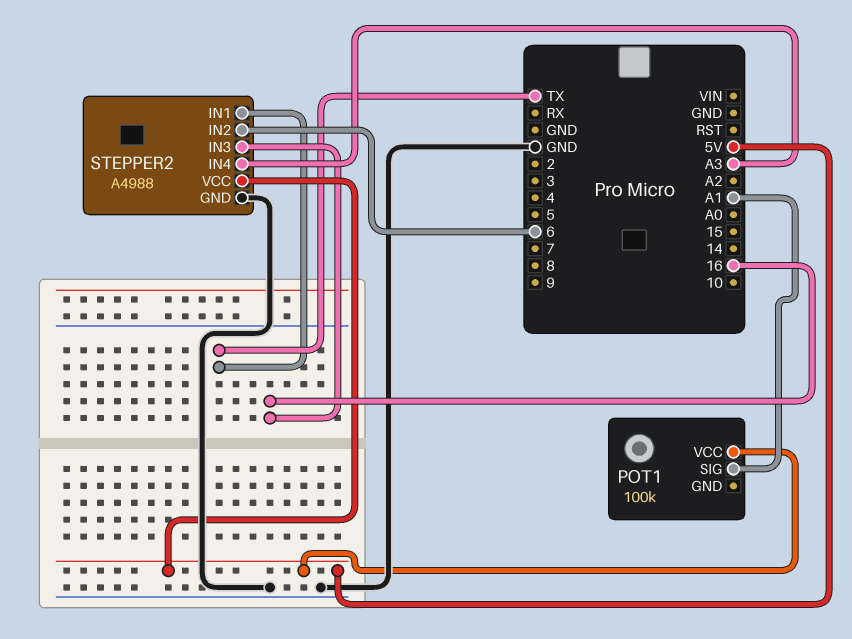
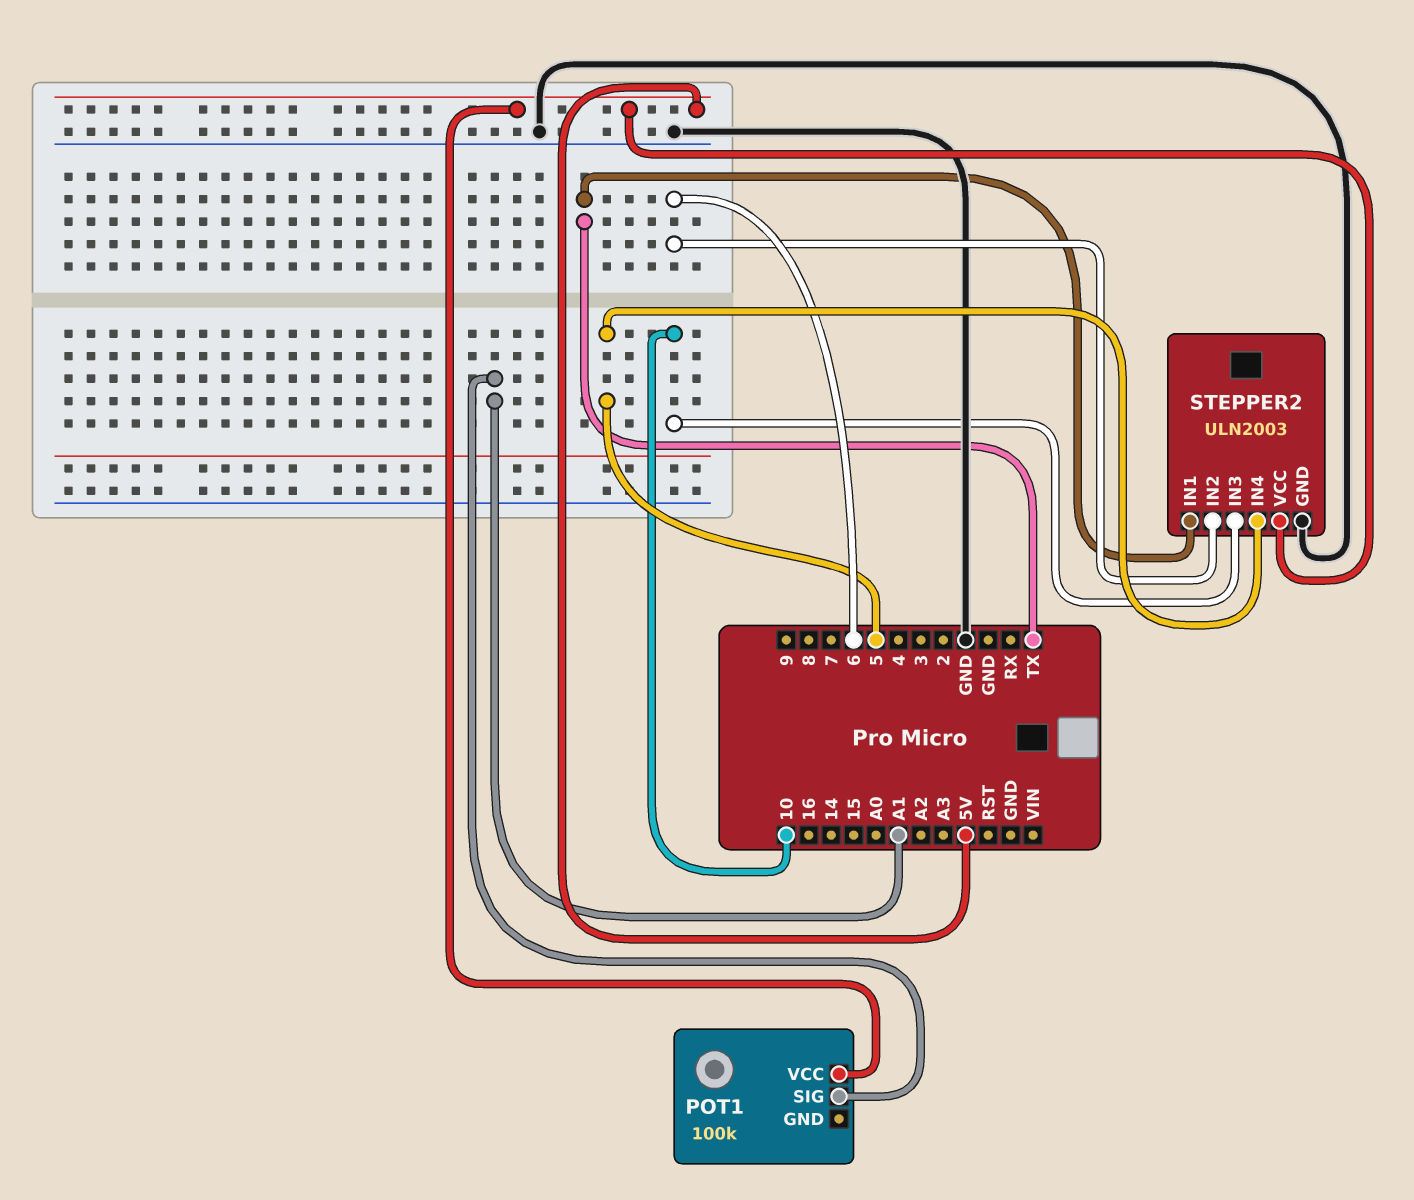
STEPPER2: A4988 -> ULN2003
STEPPER2 pin IN3: 16 -> 10
STEPPER2 pin IN4: A3 -> 5

